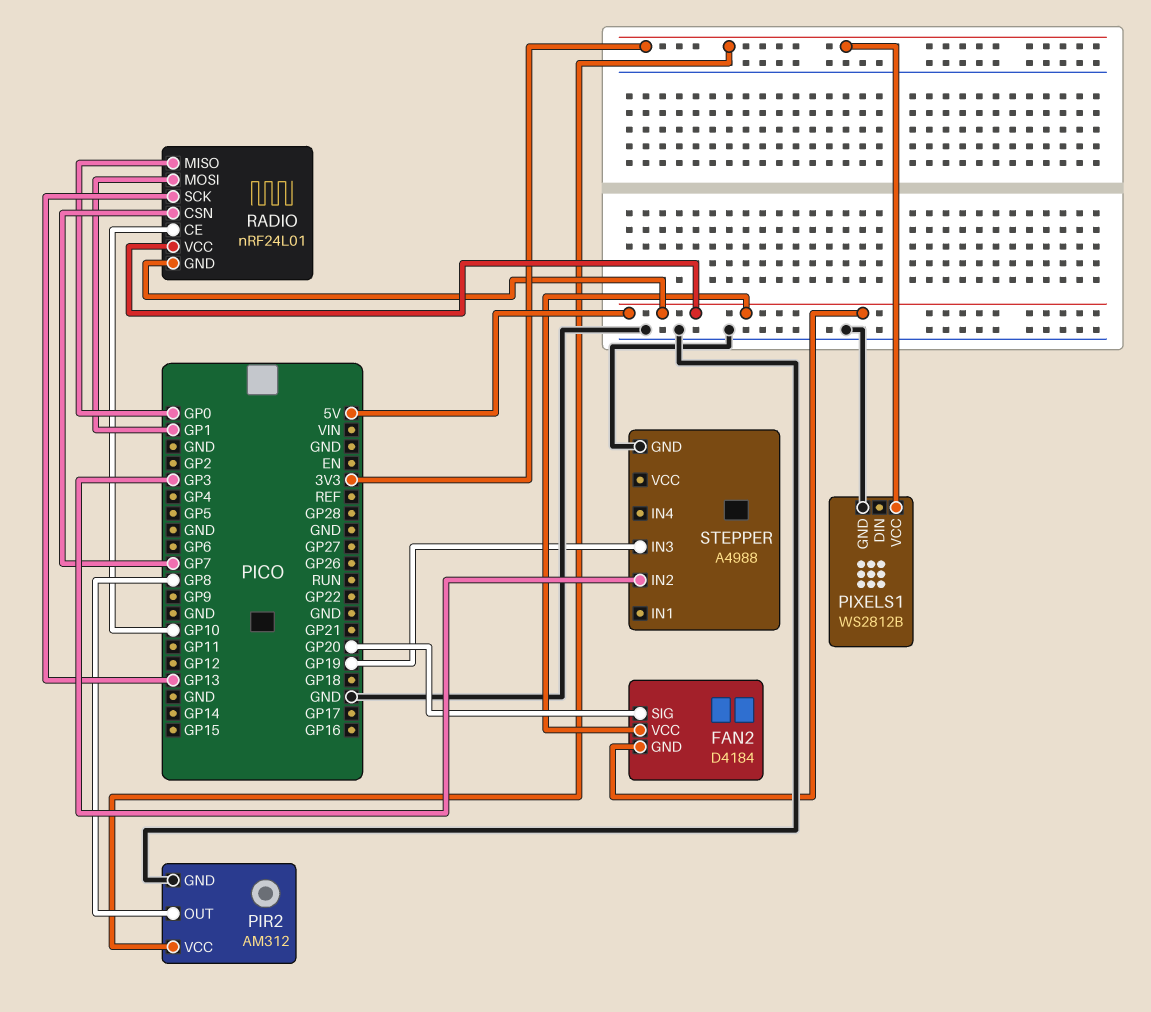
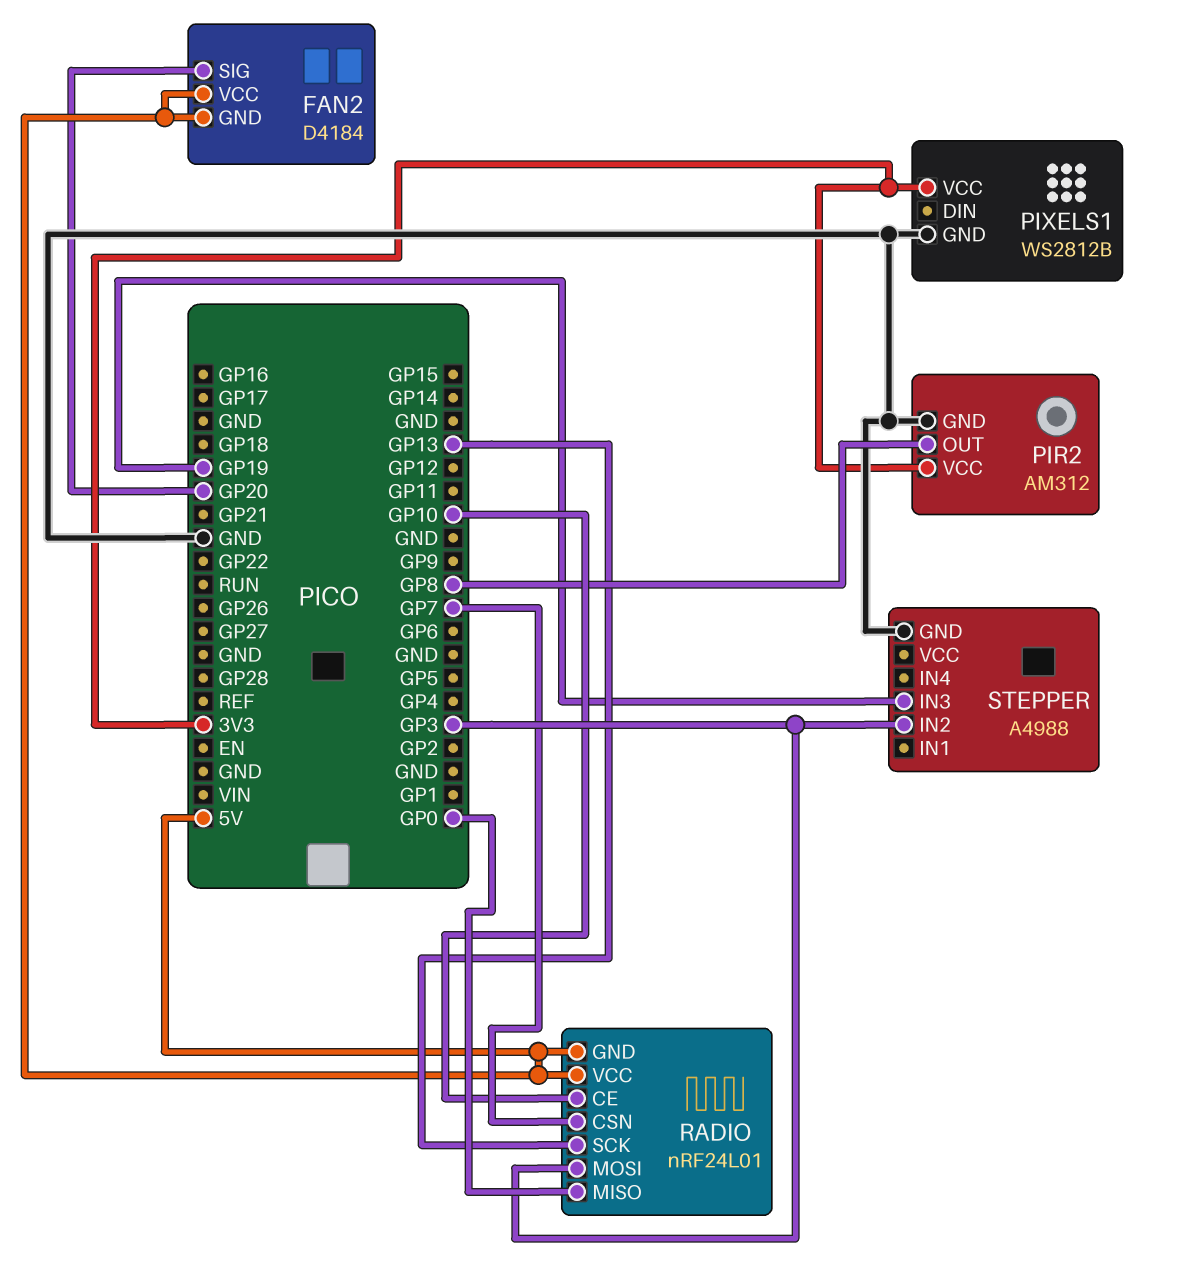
RADIO pin MOSI: GP1 -> GP3

